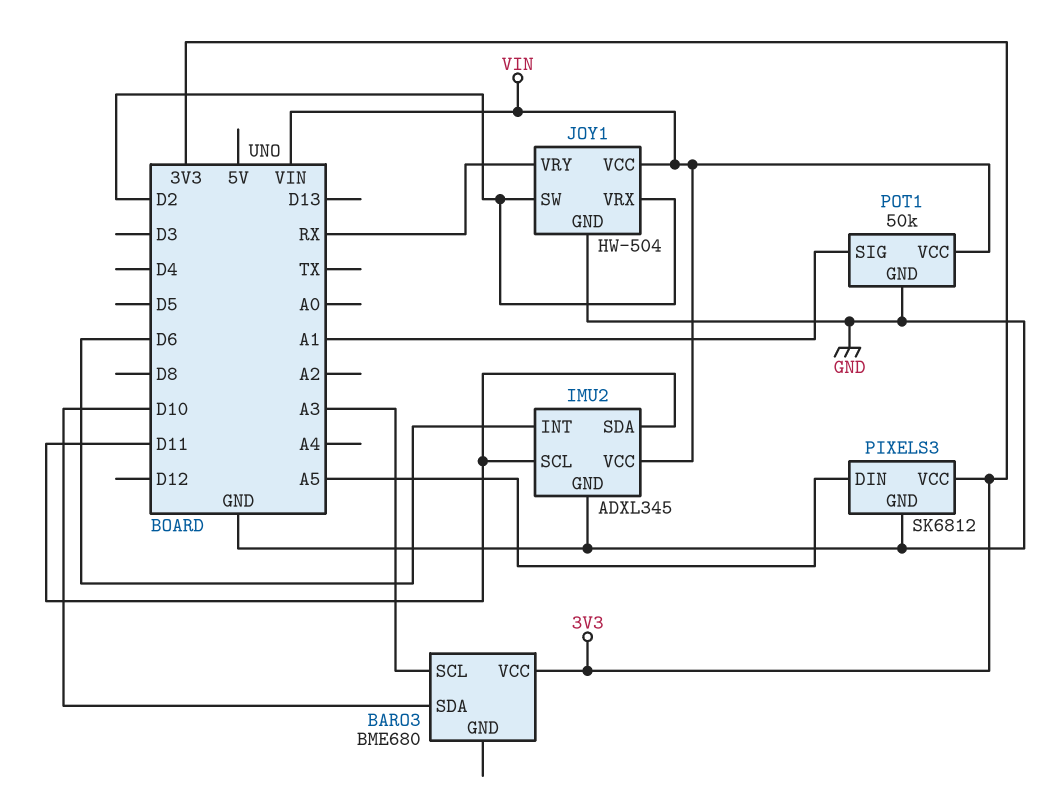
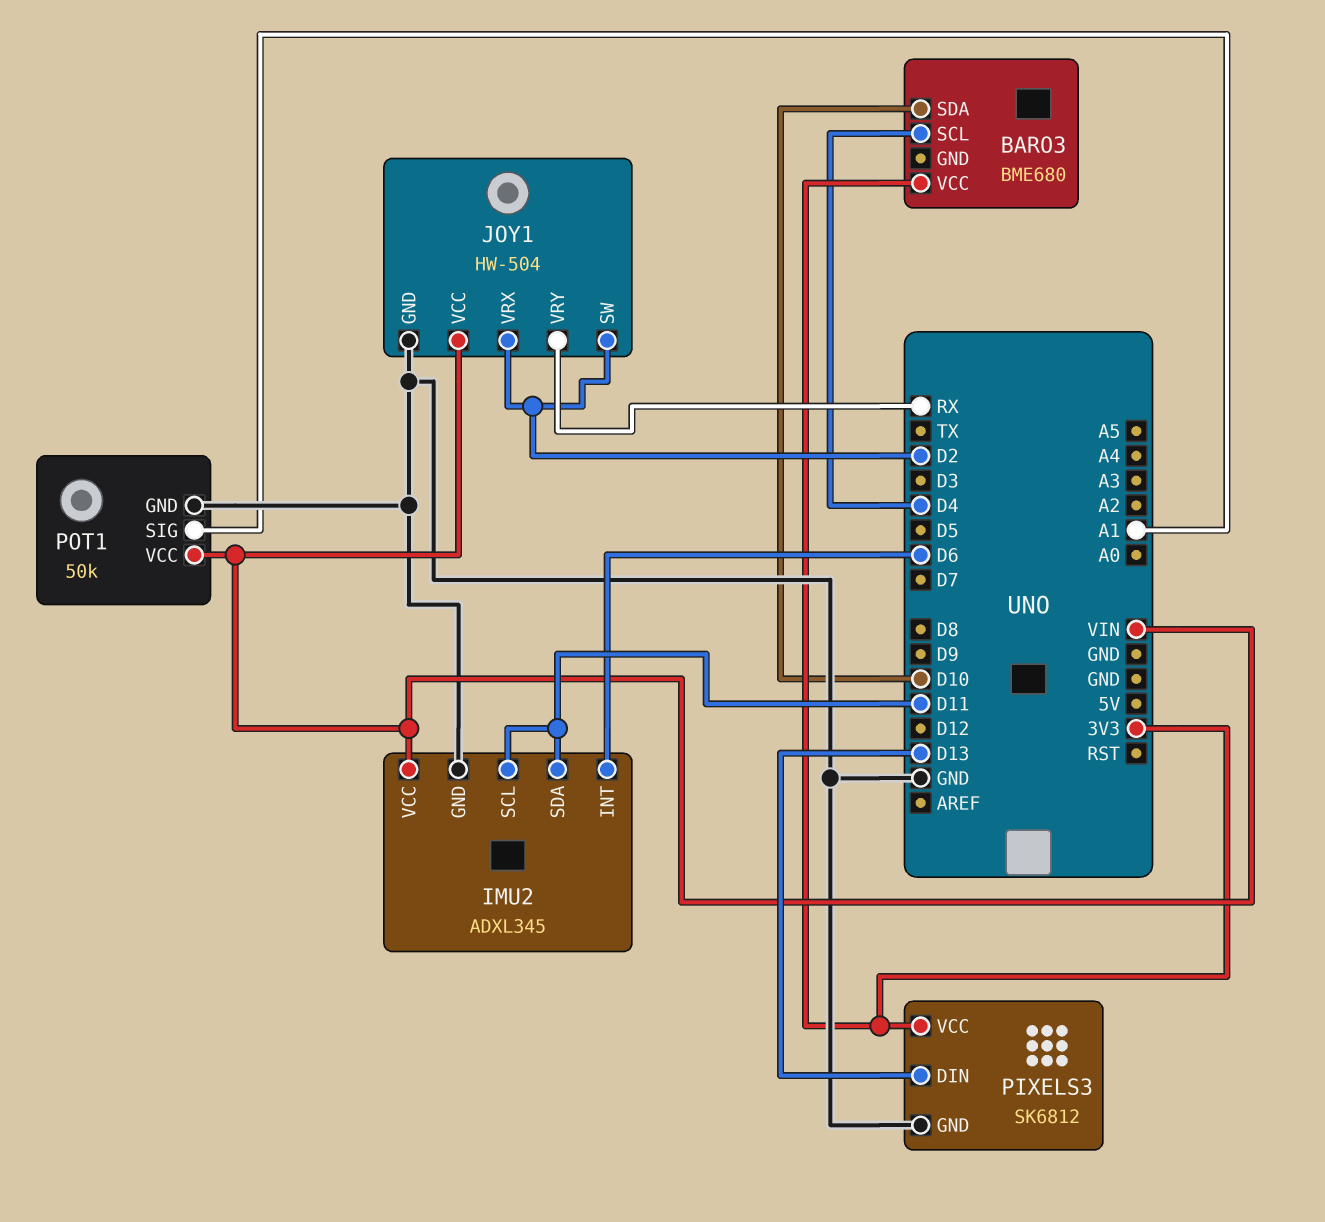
BARO3 pin SCL: A3 -> D4
PIXELS3 pin DIN: A5 -> D13

